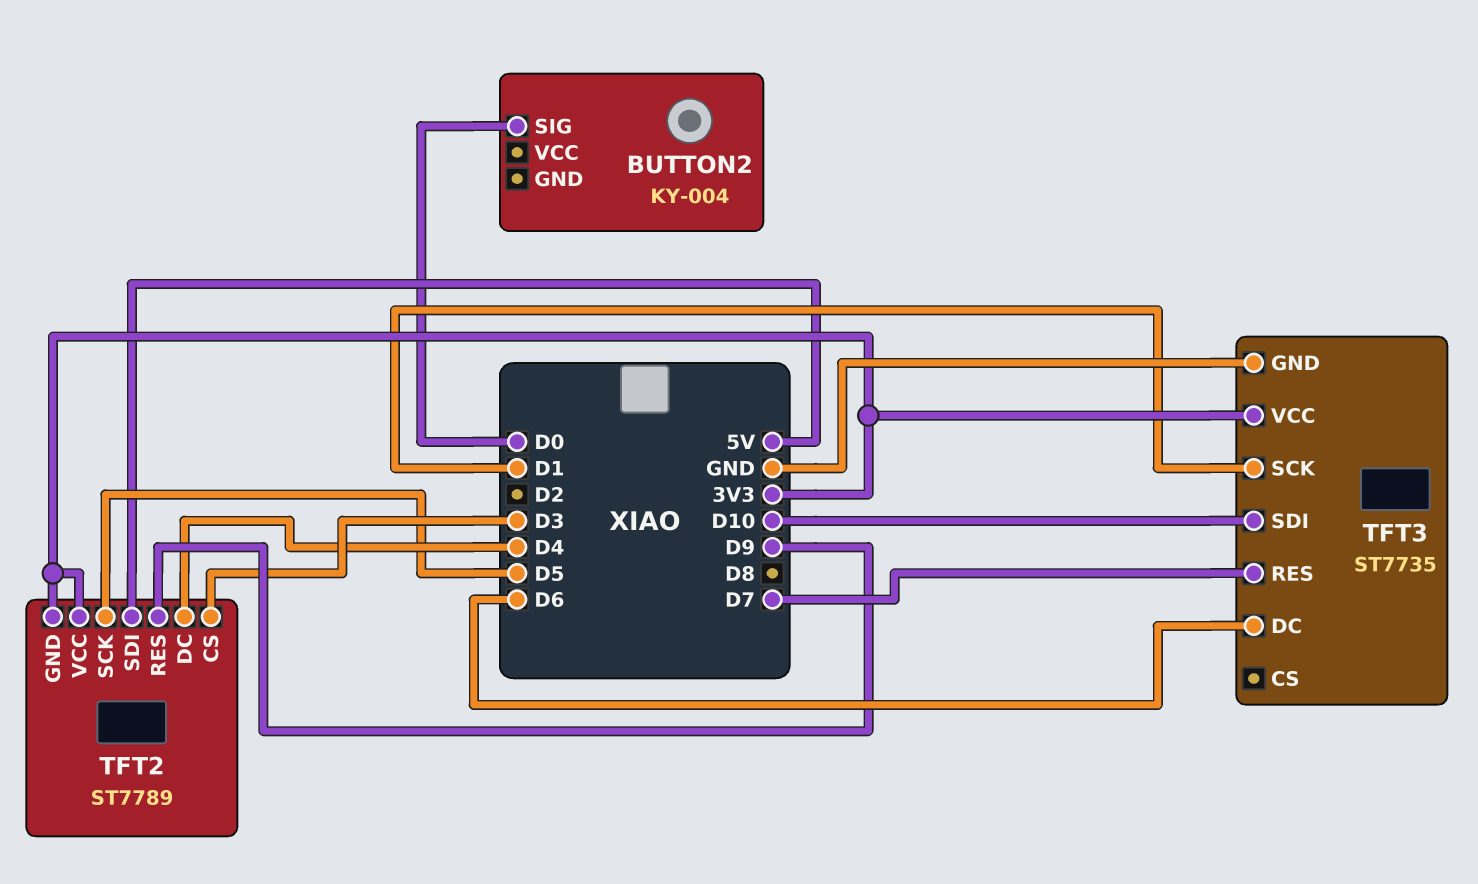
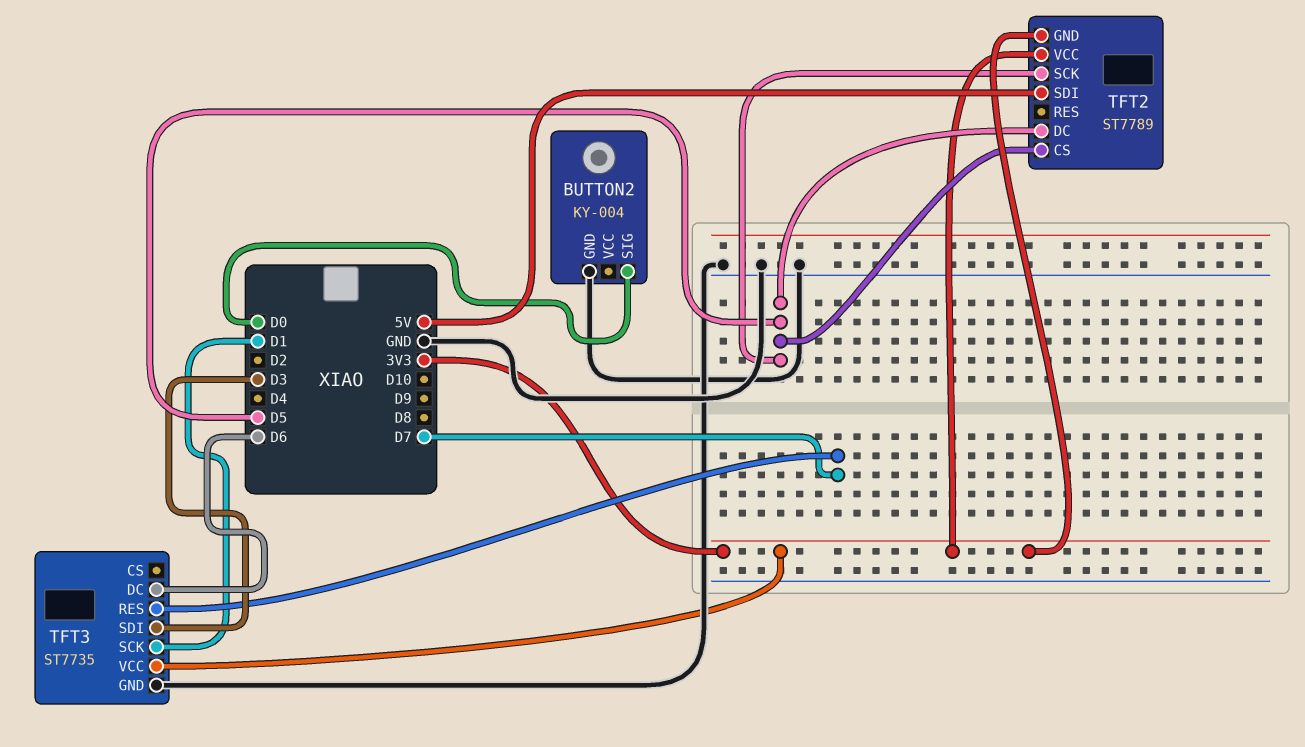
BUTTON2 pin GND: none -> GND
TFT2 pin CS: D3 -> D5
TFT2 pin DC: D4 -> D5
TFT2 pin RES: D9 -> none
TFT3 pin SDI: D10 -> D3

